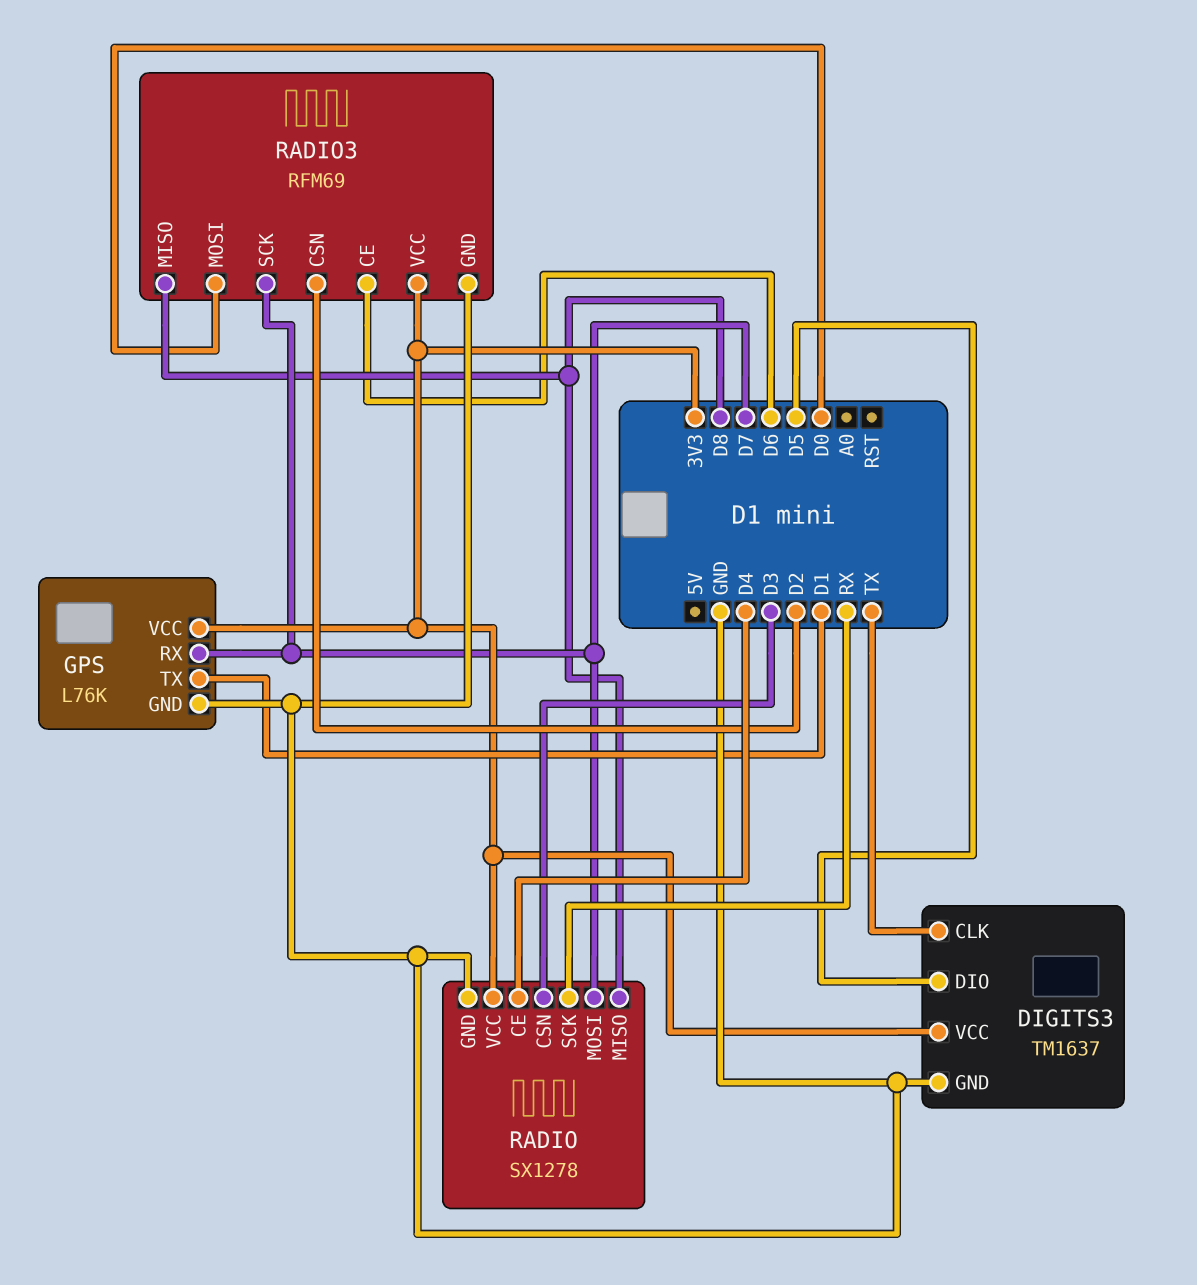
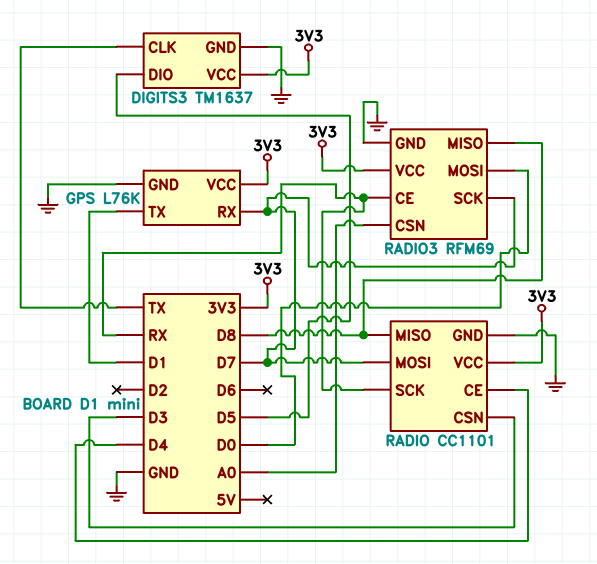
RADIO: SX1278 -> CC1101
RADIO3 pin CE: D6 -> RX
RADIO3 pin CSN: D2 -> A0

